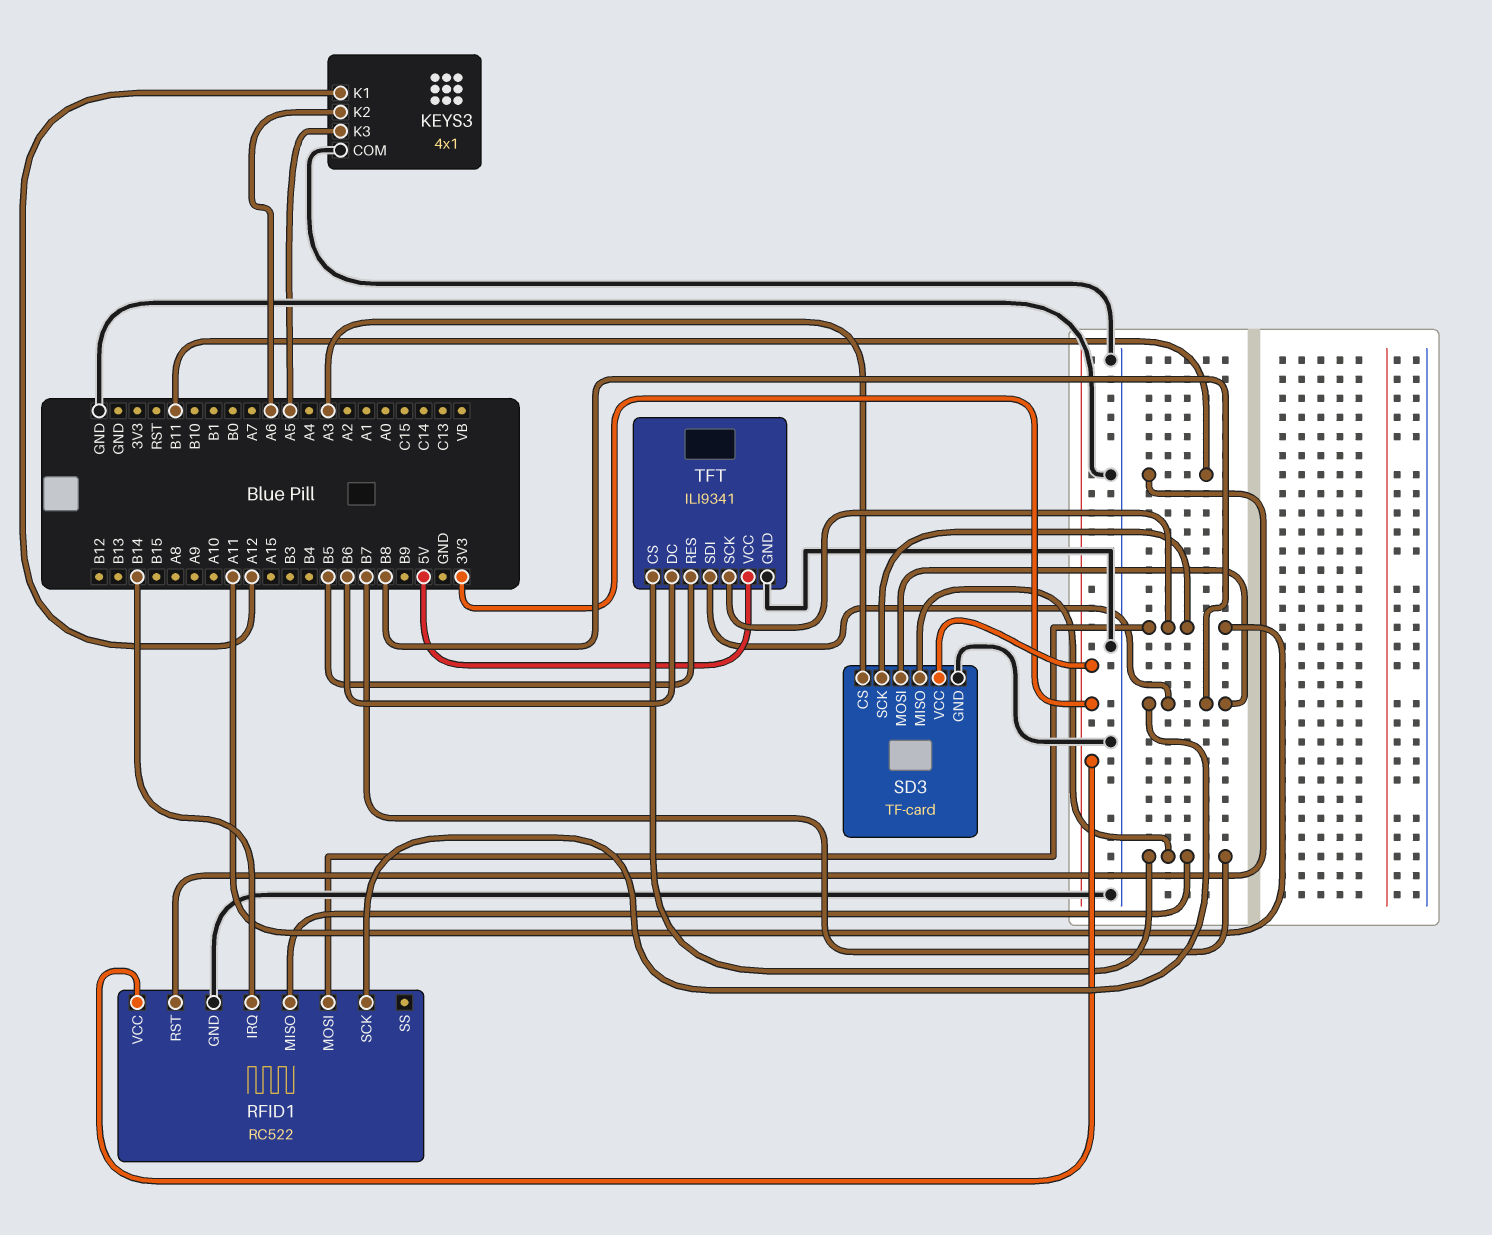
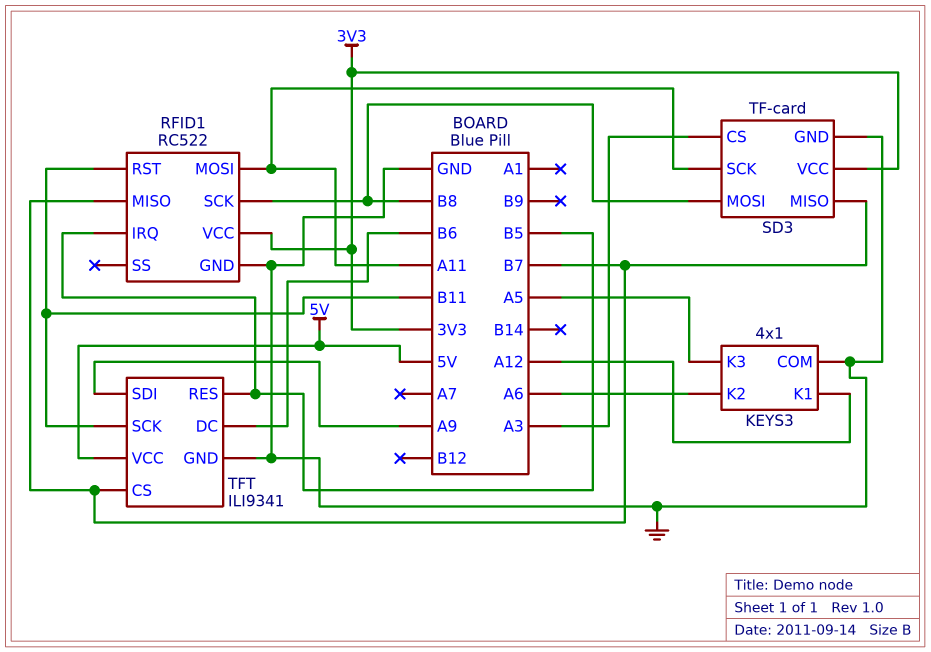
RFID1 pin IRQ: B14 -> B5
TFT pin SCK: A11 -> B11
TFT pin SDI: B8 -> A9

